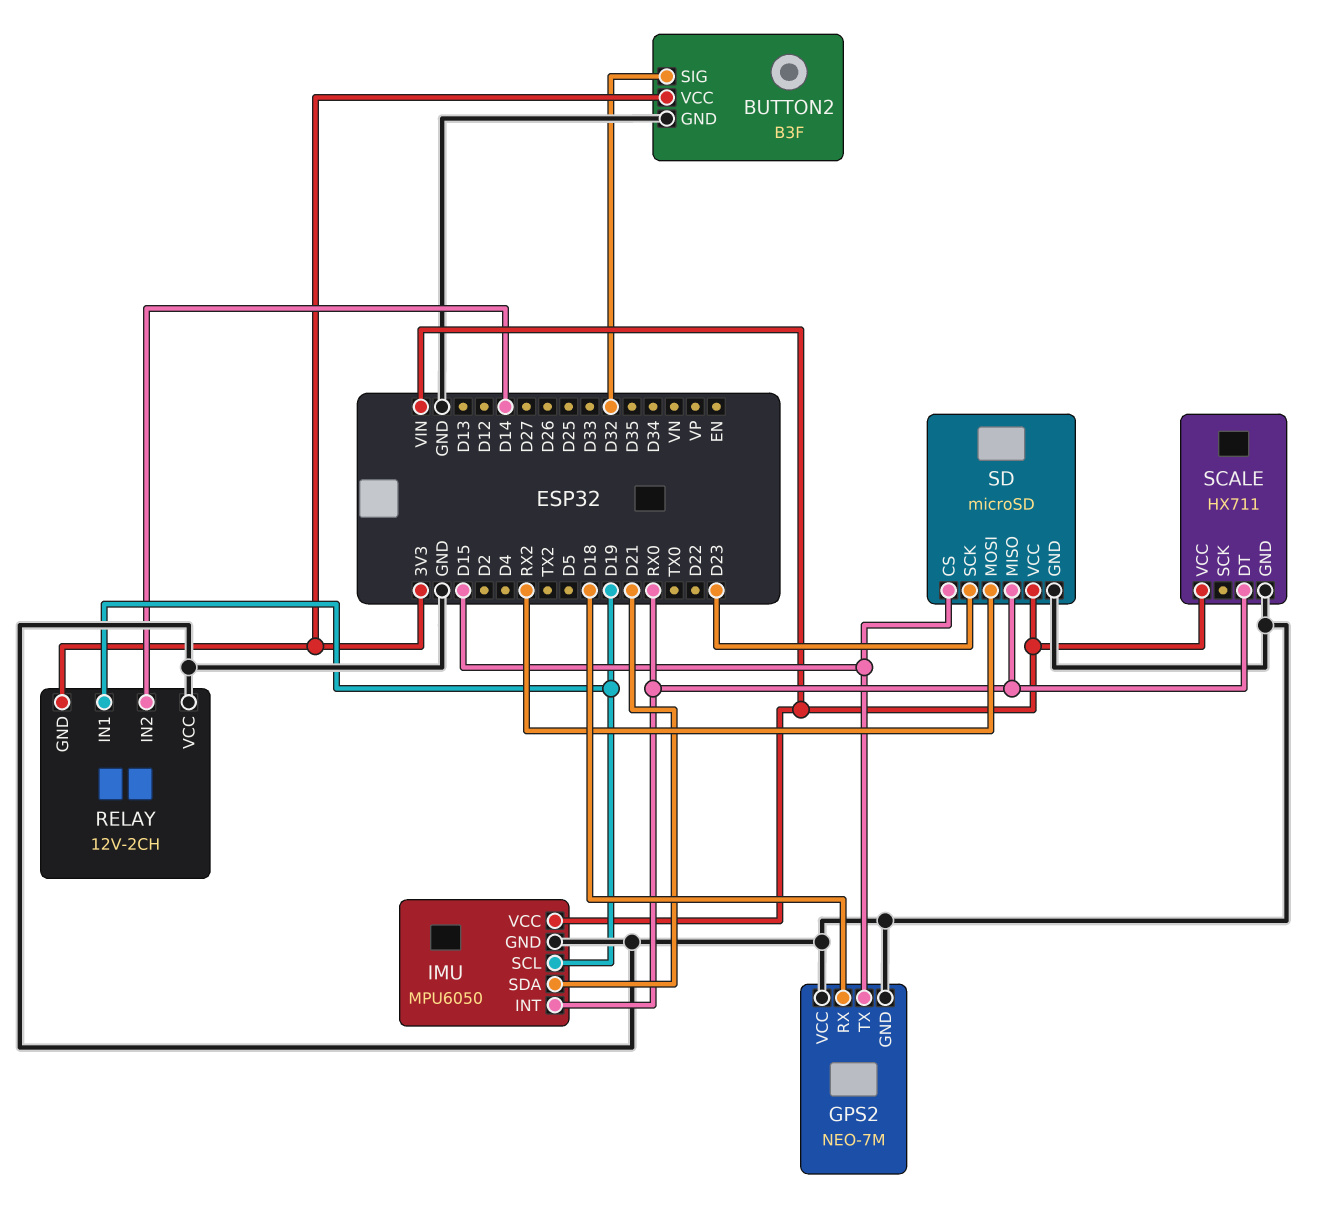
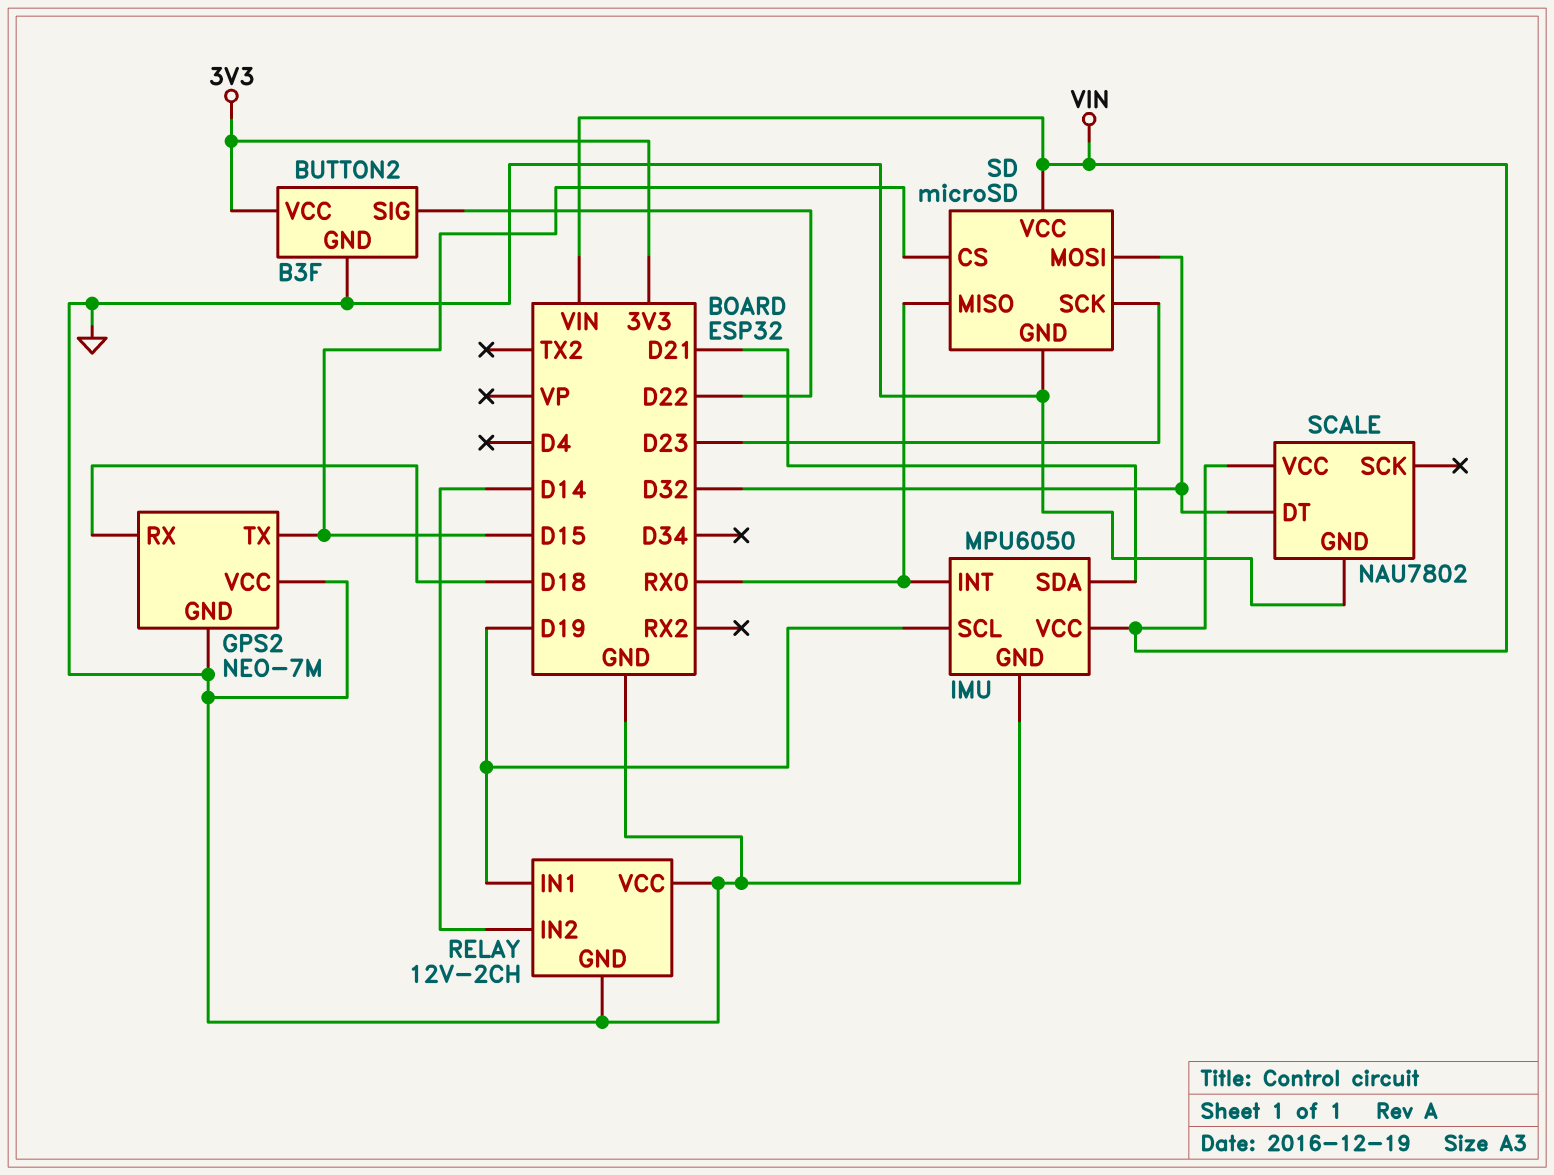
BUTTON2 pin SIG: D32 -> D22
RELAY pin GND: 3V3 -> GND
SCALE: HX711 -> NAU7802
SCALE pin DT: RX0 -> D32
SD pin MOSI: RX2 -> D32

